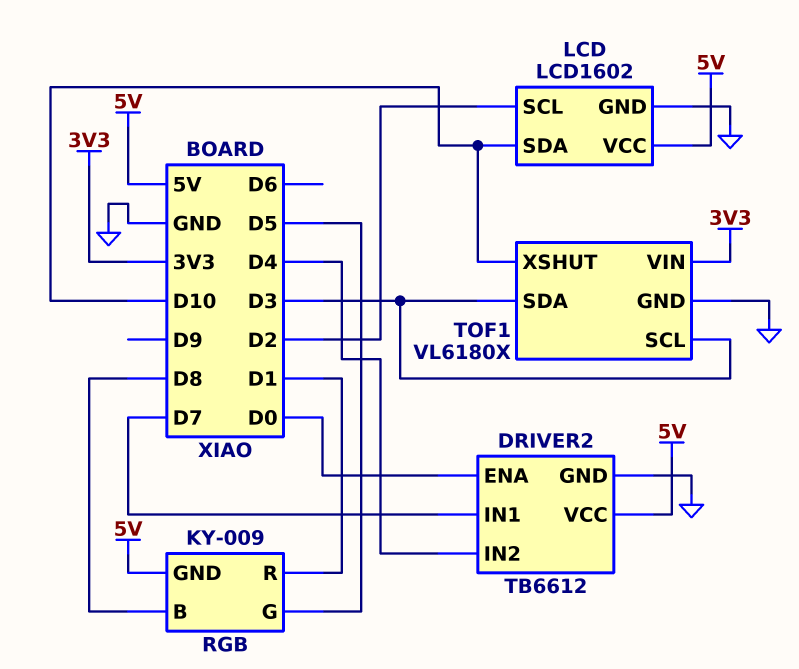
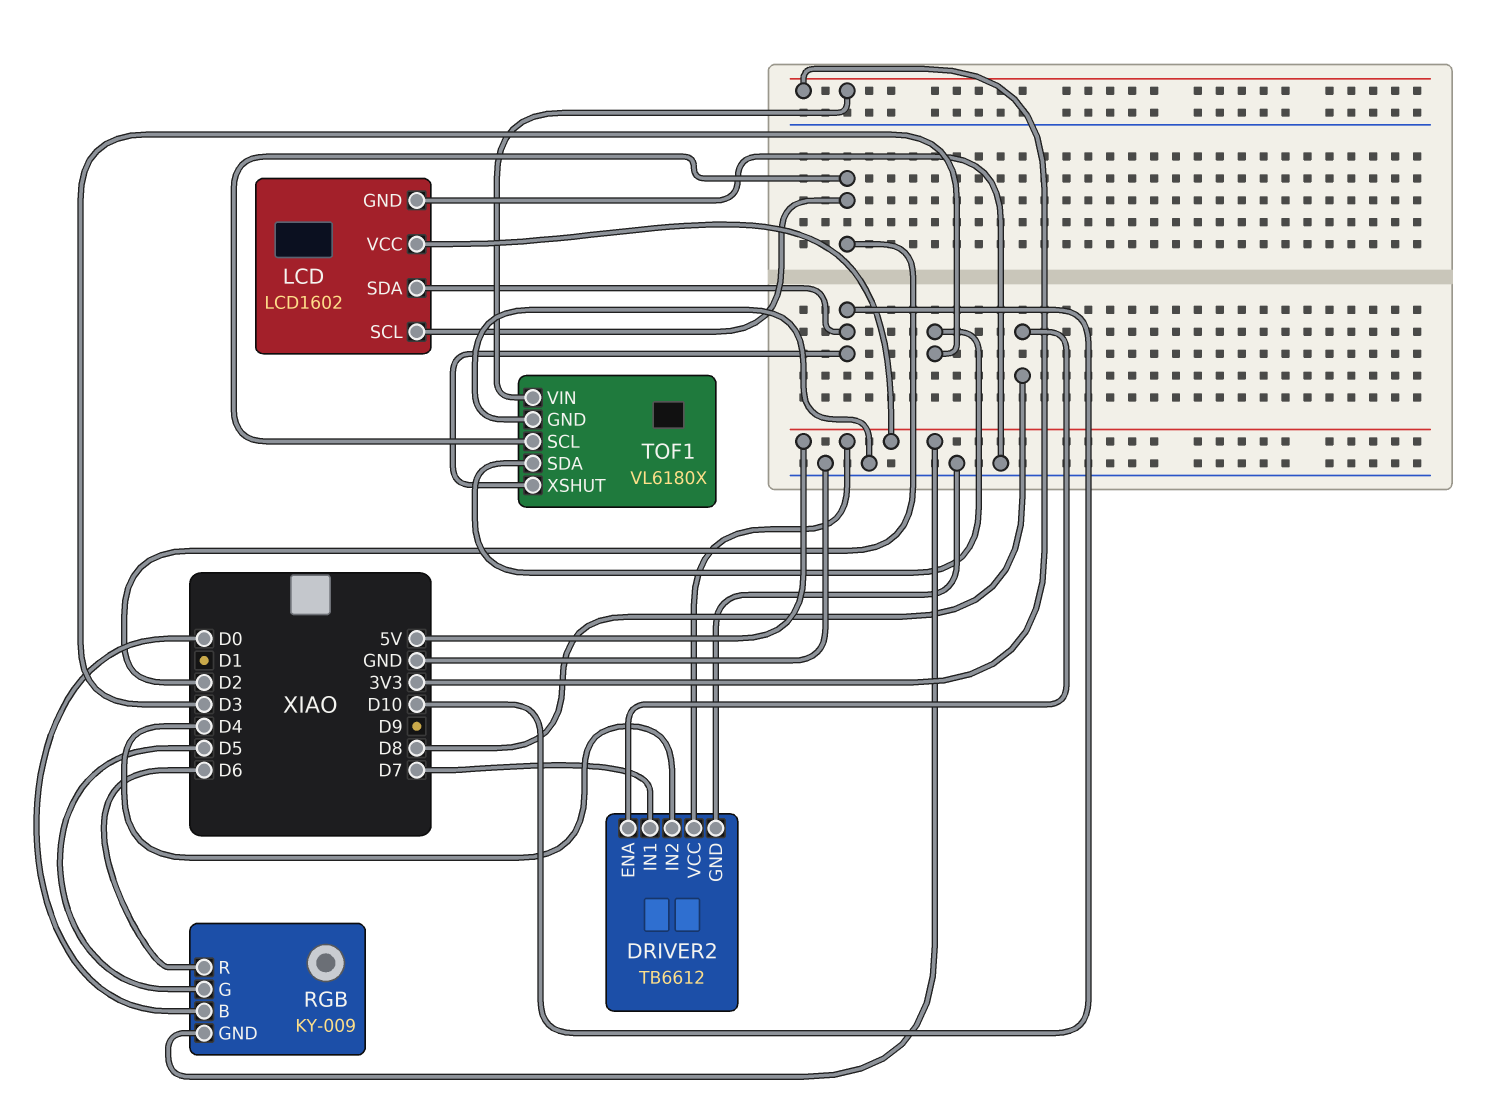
DRIVER2 pin ENA: D0 -> D8
RGB pin B: D8 -> D0
RGB pin R: D1 -> D6
TOF1 pin SCL: D3 -> D2

